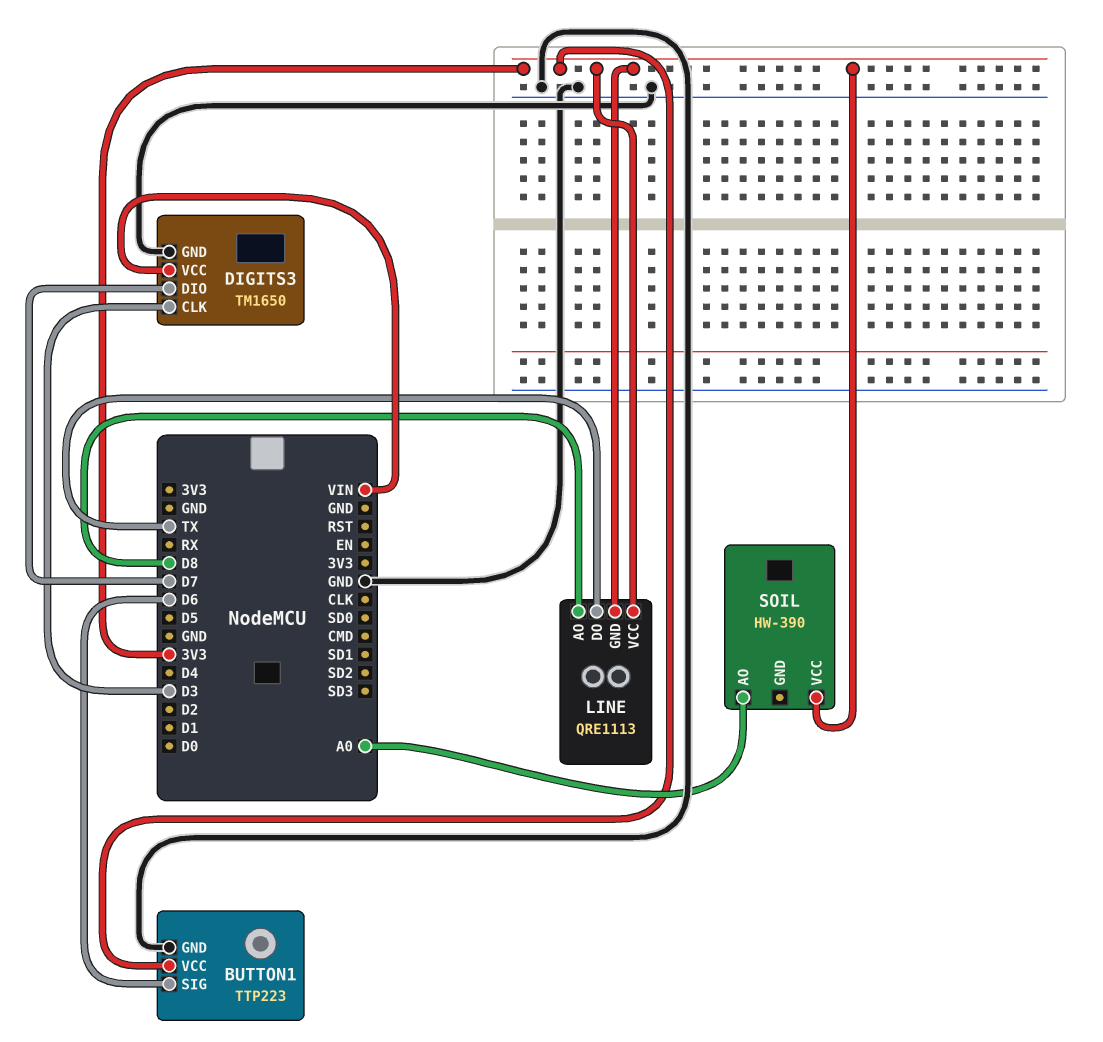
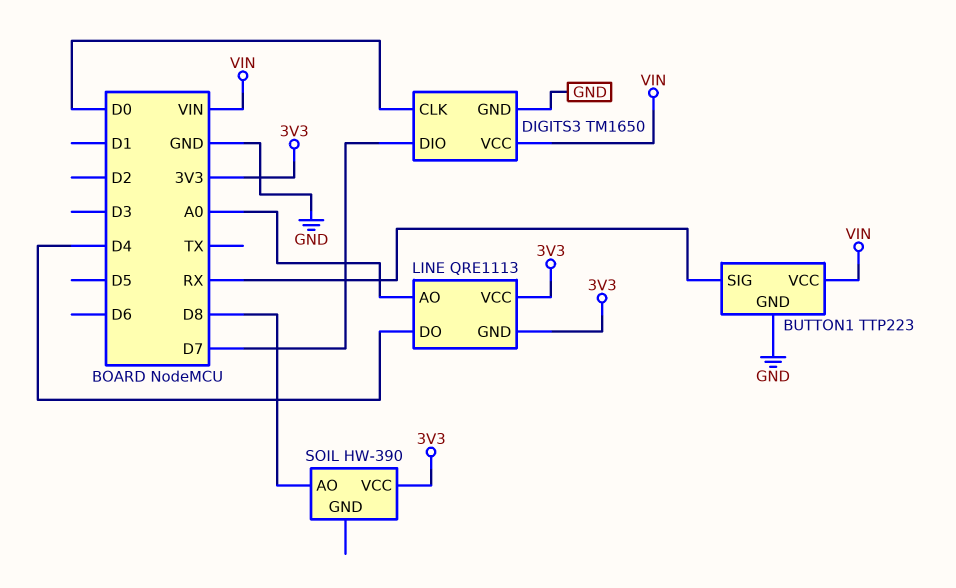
BUTTON1 pin SIG: D6 -> RX
BUTTON1 pin VCC: 3V3 -> VIN
DIGITS3 pin CLK: D3 -> D0
LINE pin AO: D8 -> A0
LINE pin DO: TX -> D4
SOIL pin AO: A0 -> D8

